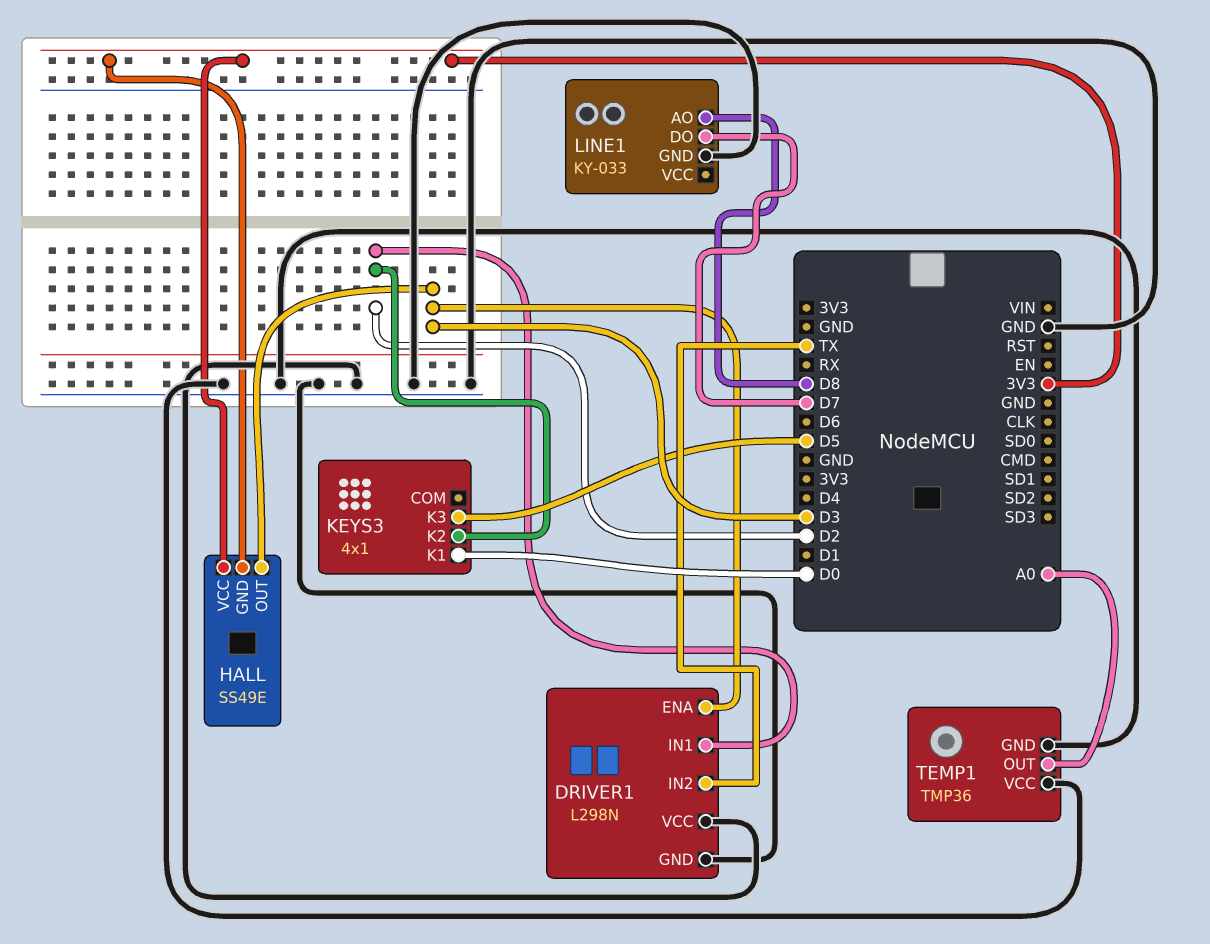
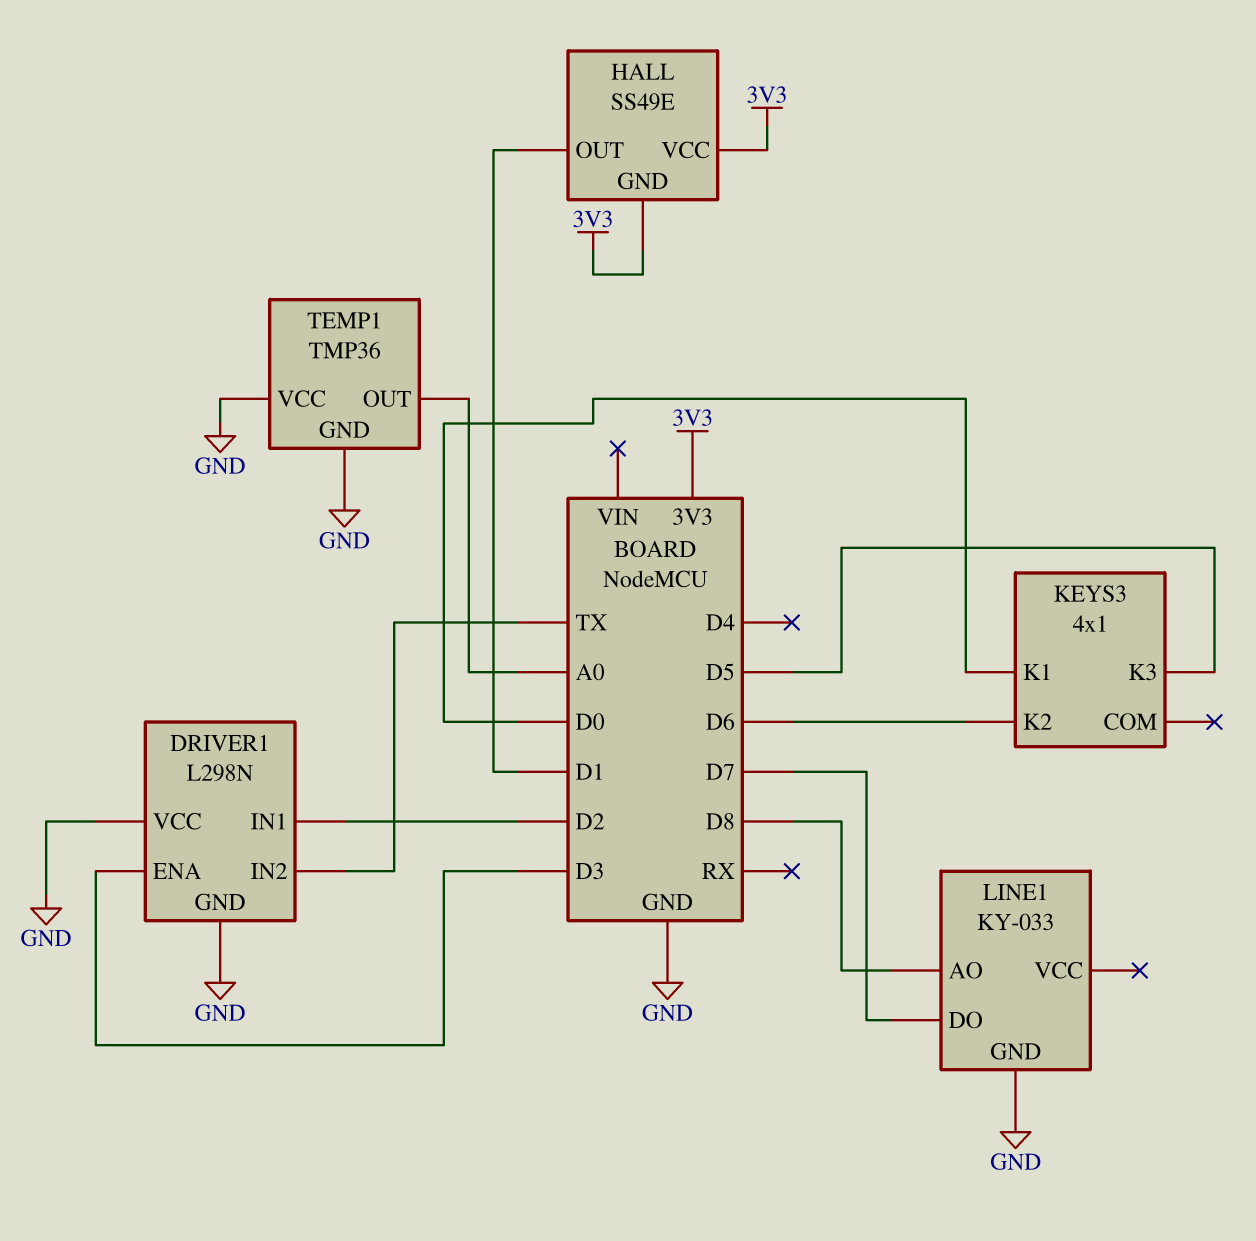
HALL pin OUT: D3 -> D1
KEYS3 pin K2: D2 -> D6

